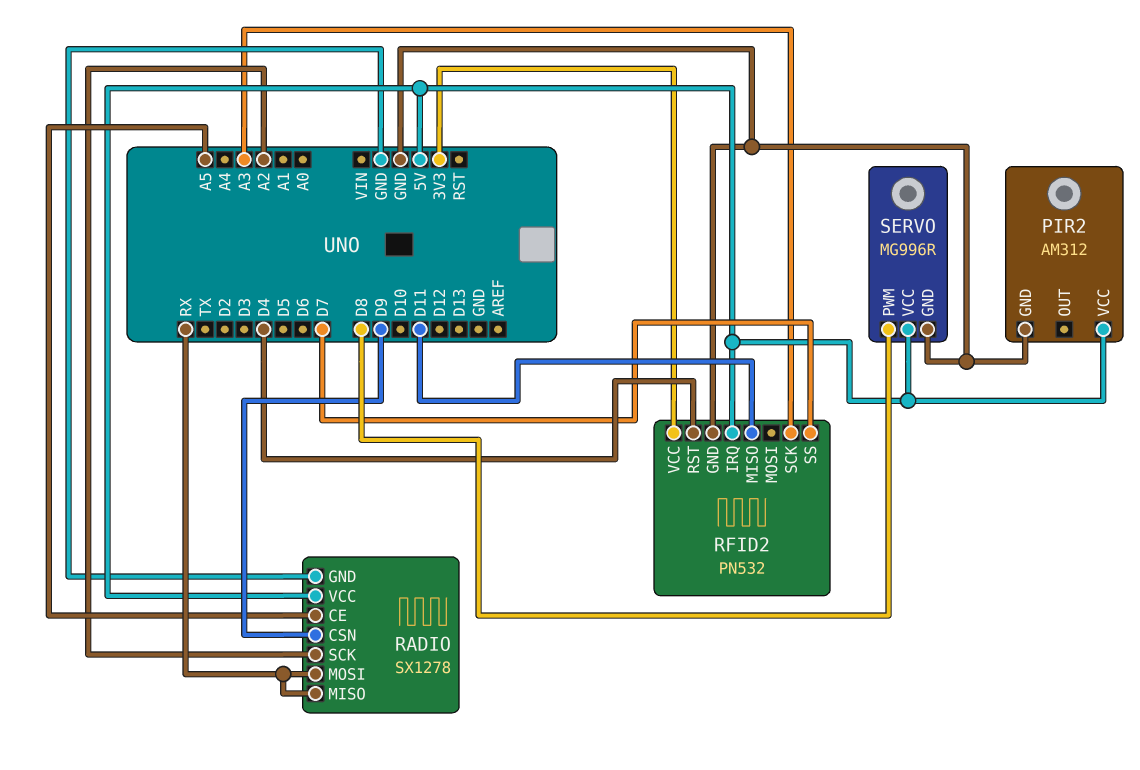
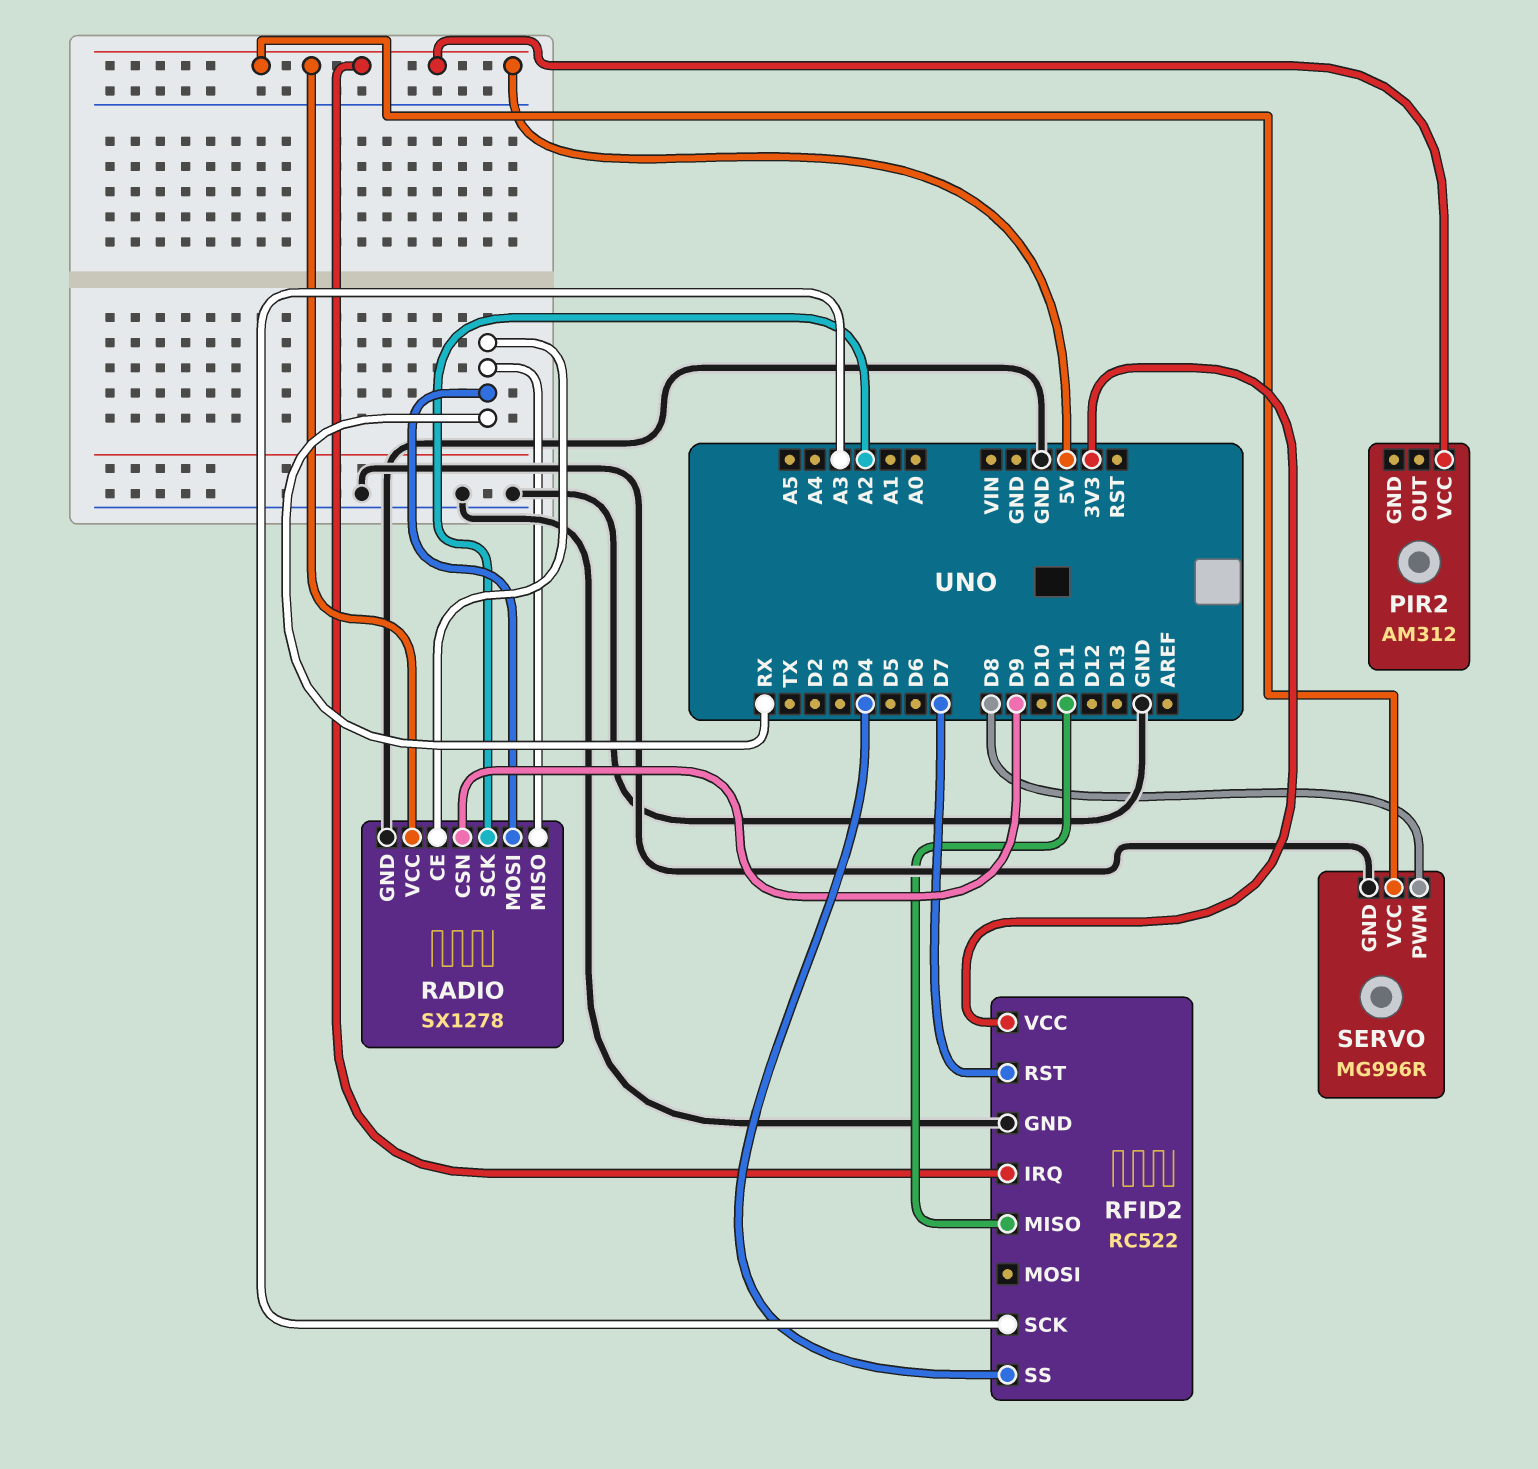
PIR2 pin GND: GND -> none
RADIO pin CE: A5 -> RX
RFID2: PN532 -> RC522
RFID2 pin RST: D4 -> D7
RFID2 pin SS: D7 -> D4

